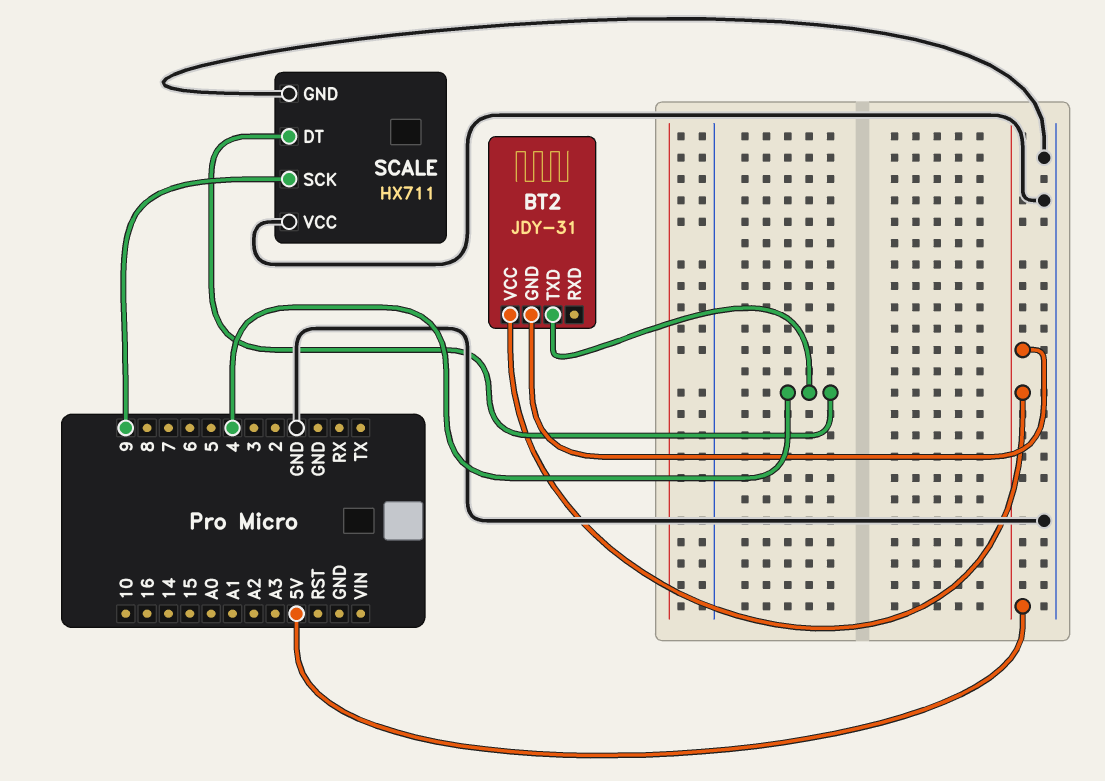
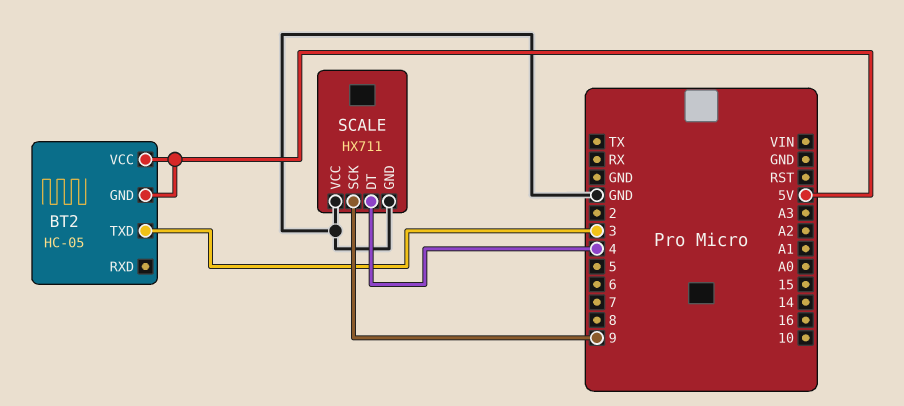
BT2: JDY-31 -> HC-05
BT2 pin TXD: 4 -> 3

